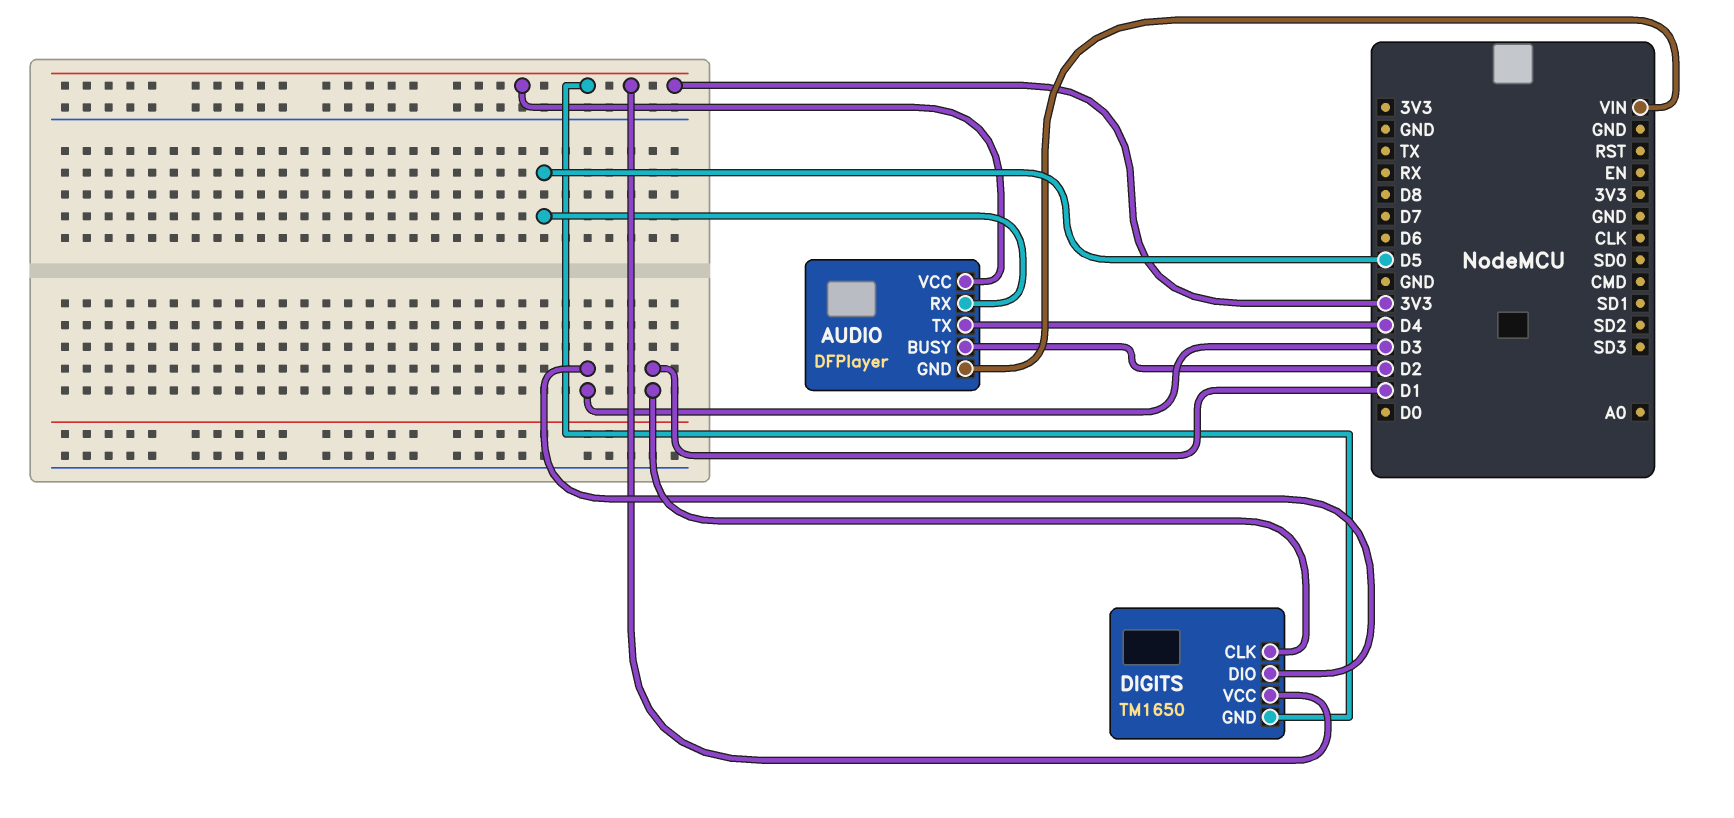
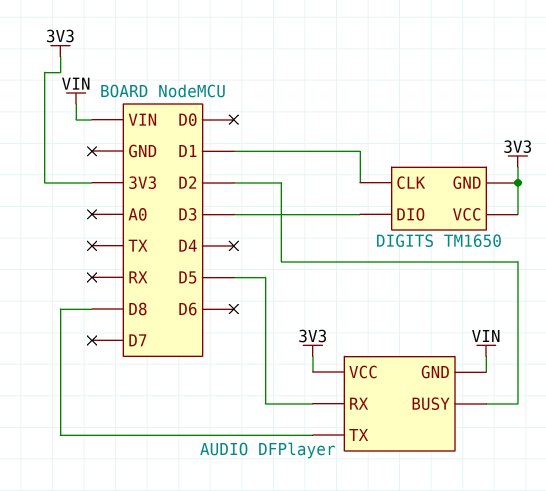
AUDIO pin TX: D4 -> D8

